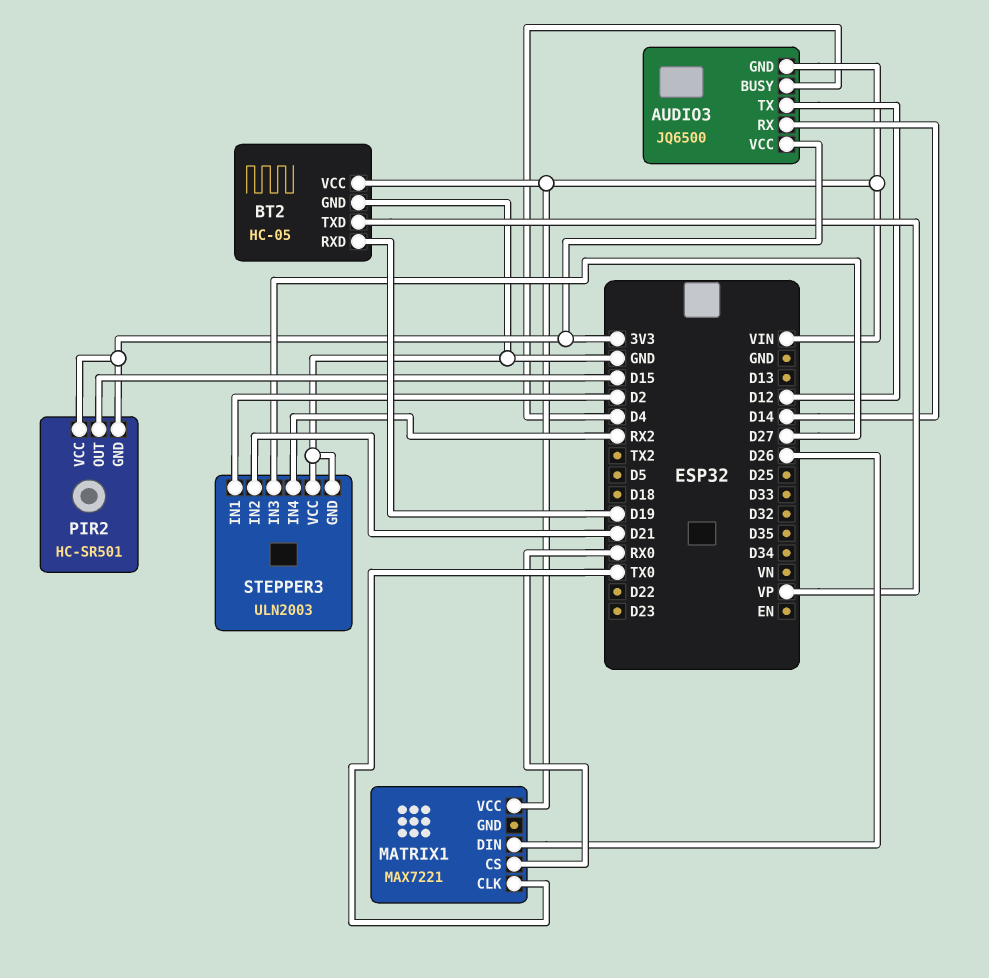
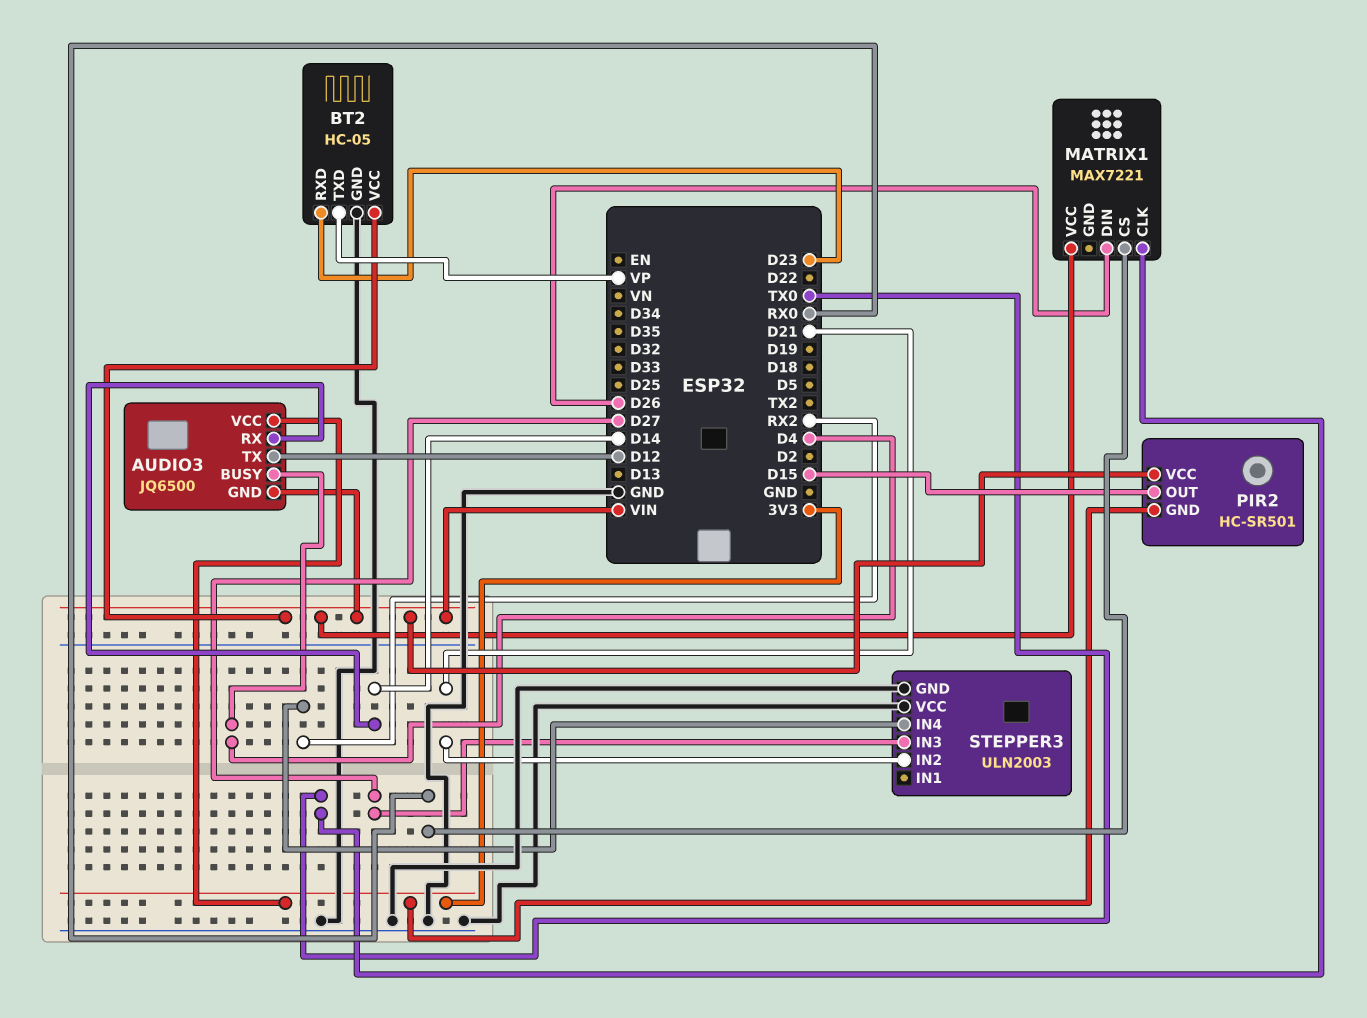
BT2 pin RXD: D19 -> D23
PIR2 pin VCC: 3V3 -> VIN
STEPPER3 pin IN1: D2 -> none

